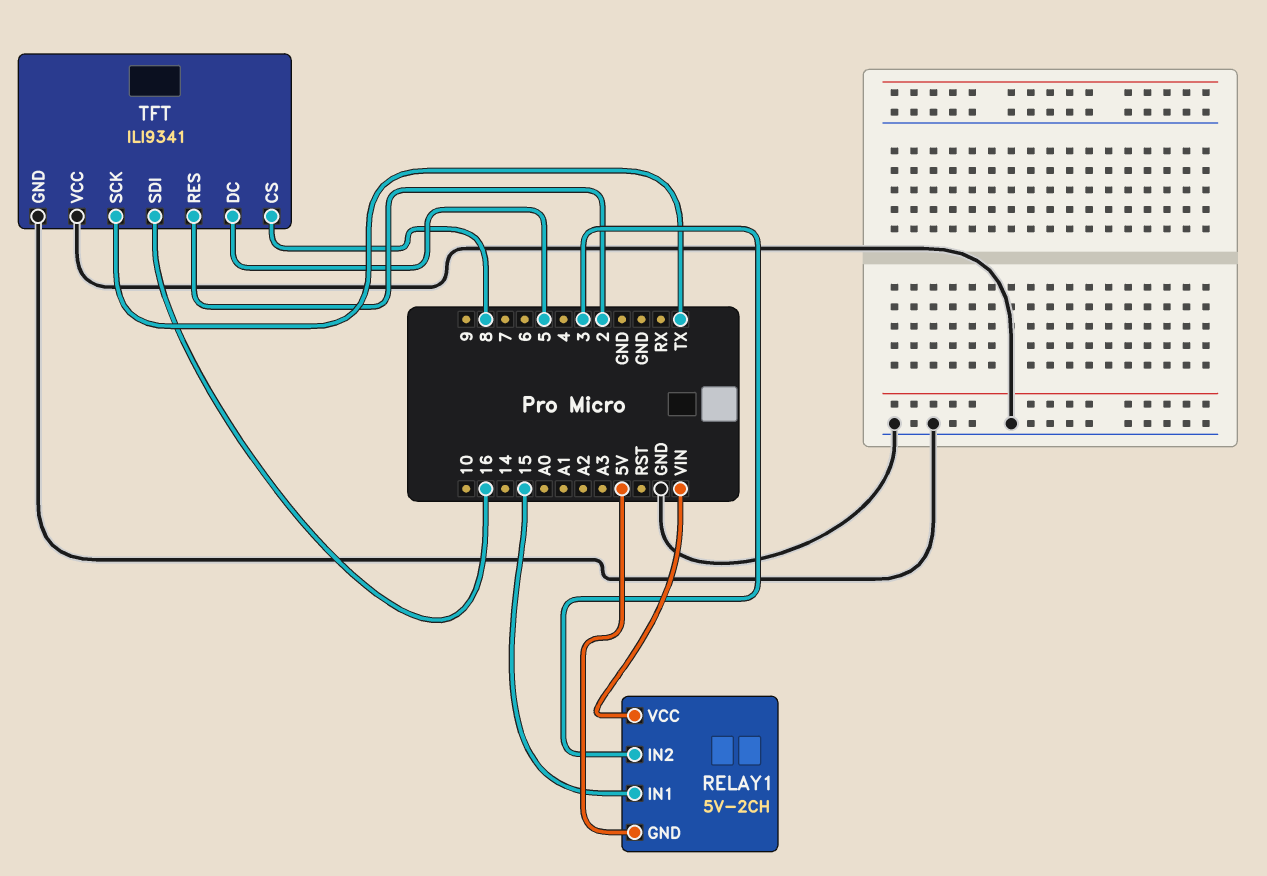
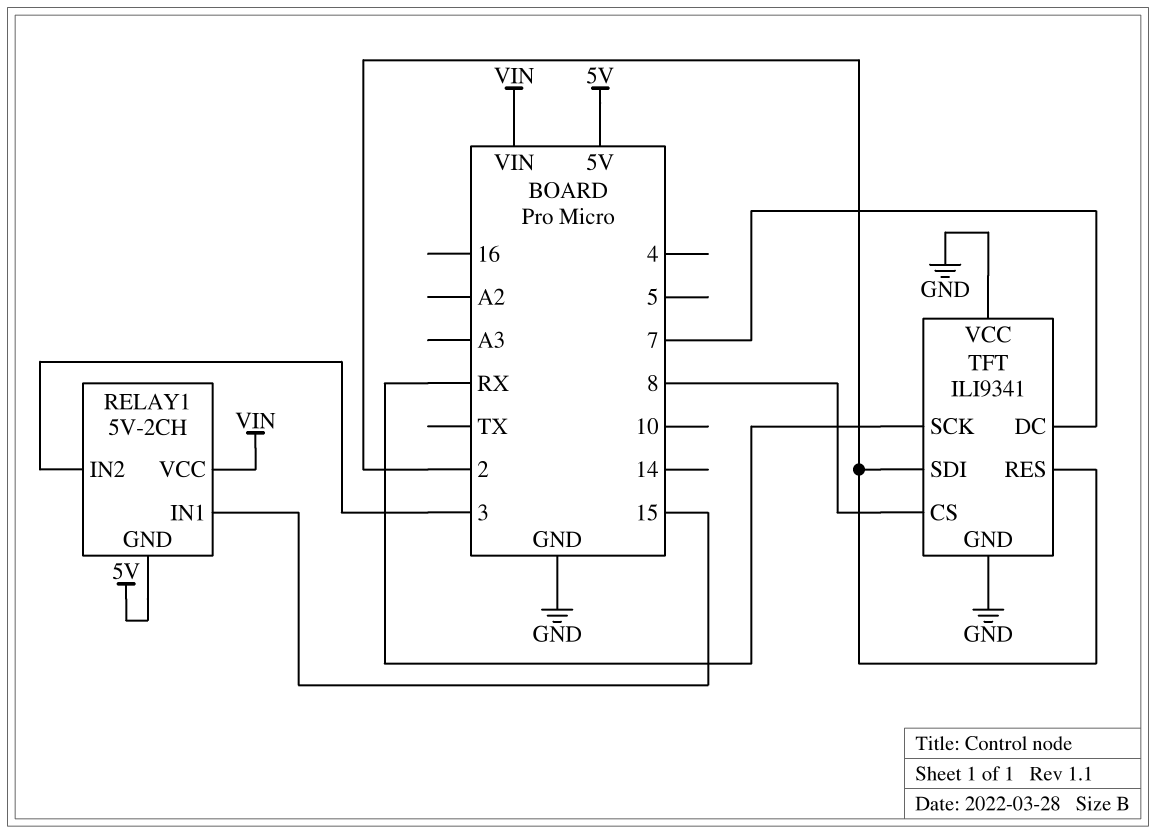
TFT pin DC: 5 -> 7
TFT pin SCK: TX -> RX
TFT pin SDI: 16 -> 2

